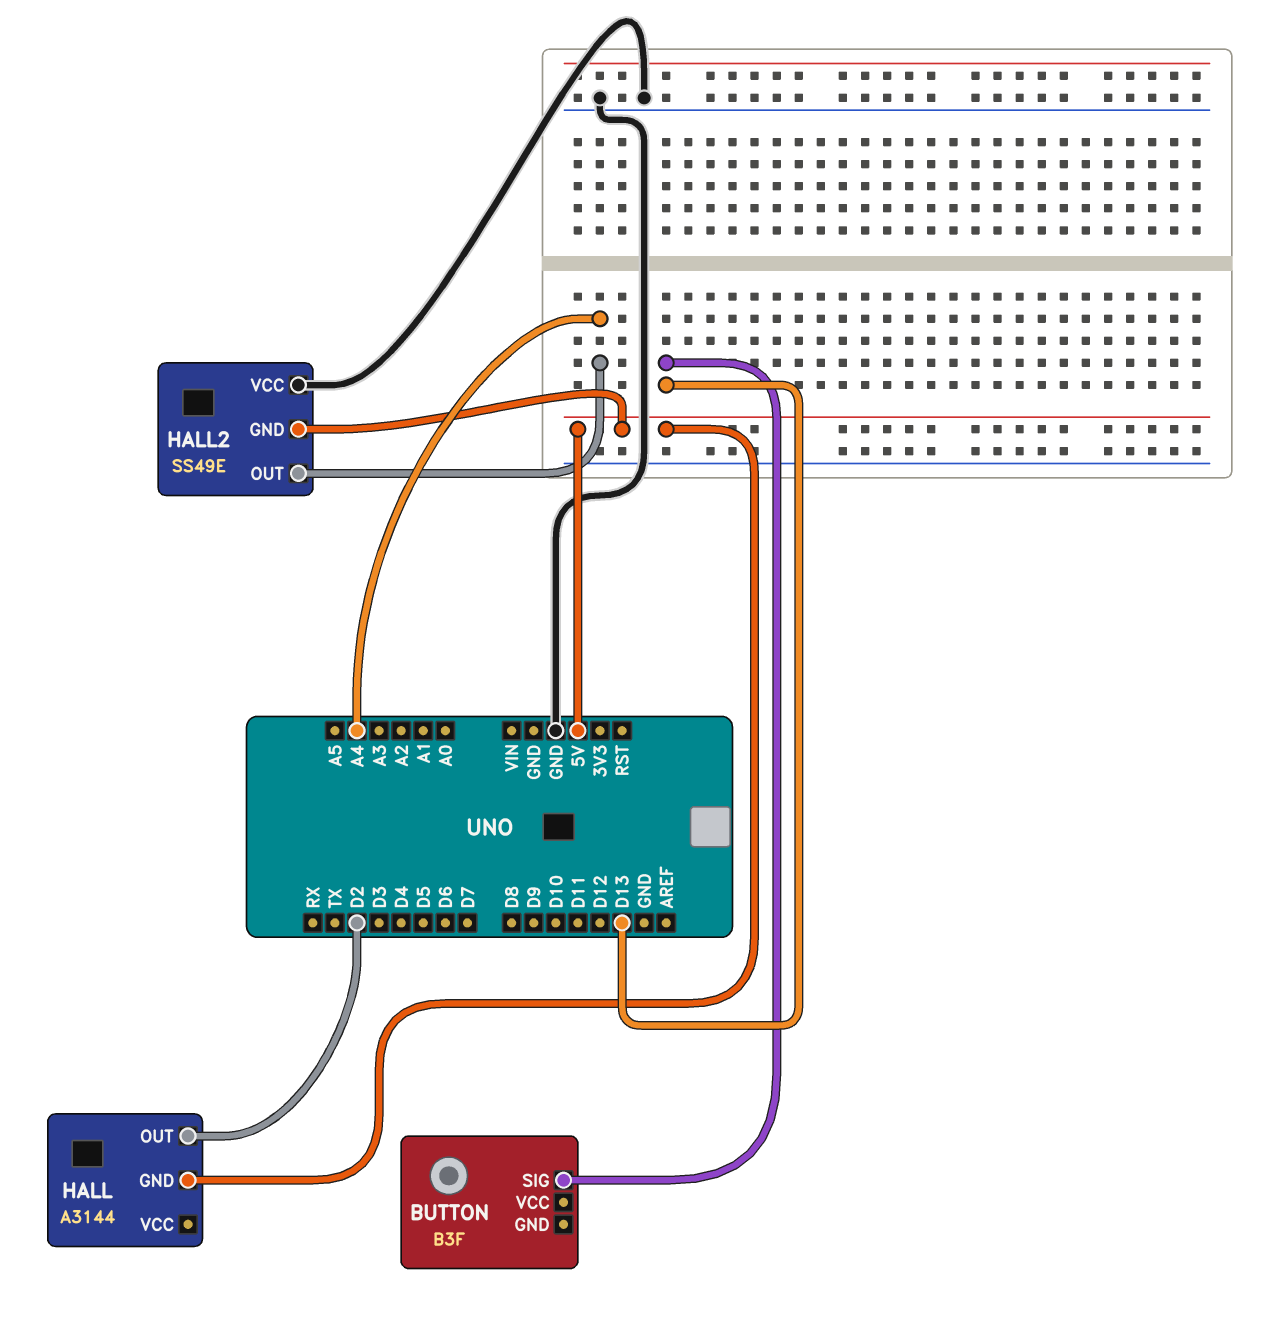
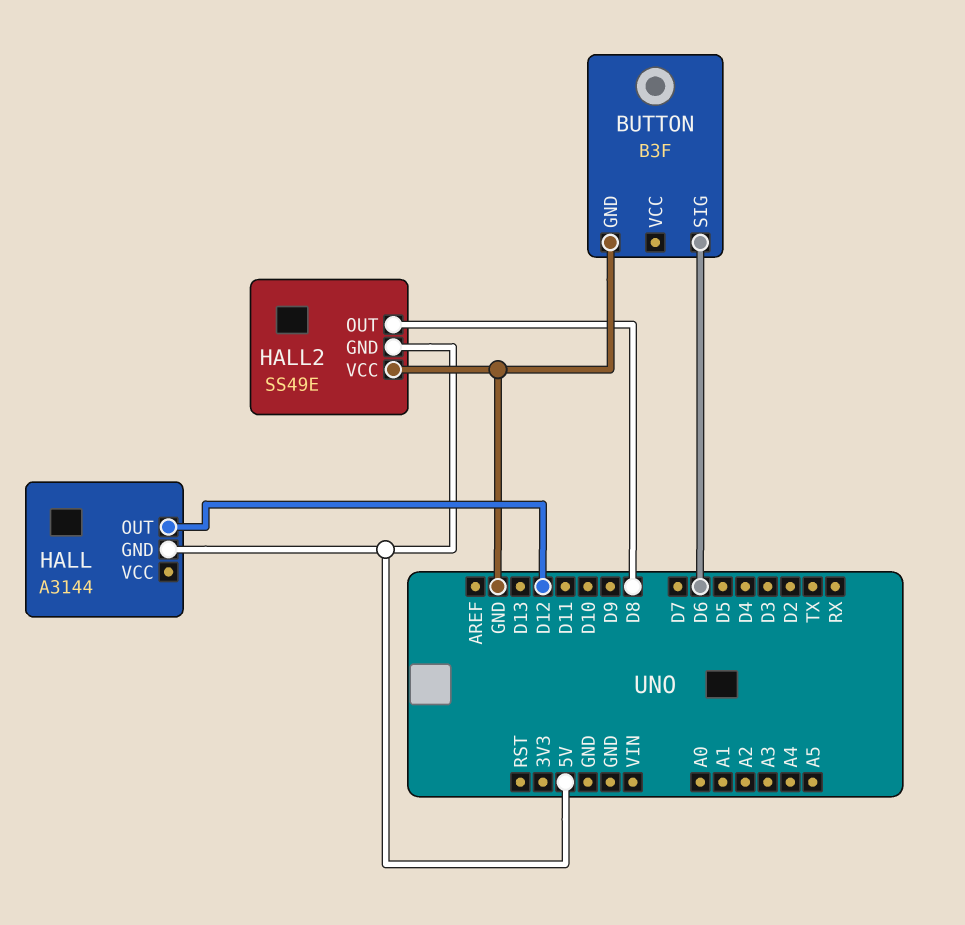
BUTTON pin GND: none -> GND
BUTTON pin SIG: D13 -> D6
HALL pin OUT: D2 -> D12
HALL2 pin OUT: A4 -> D8

